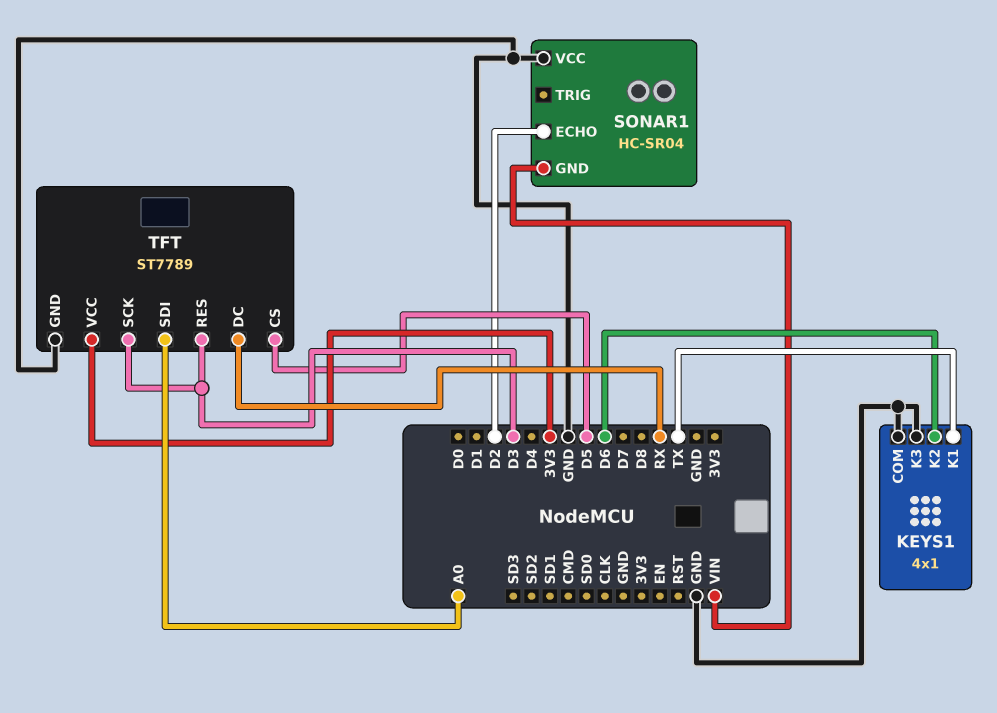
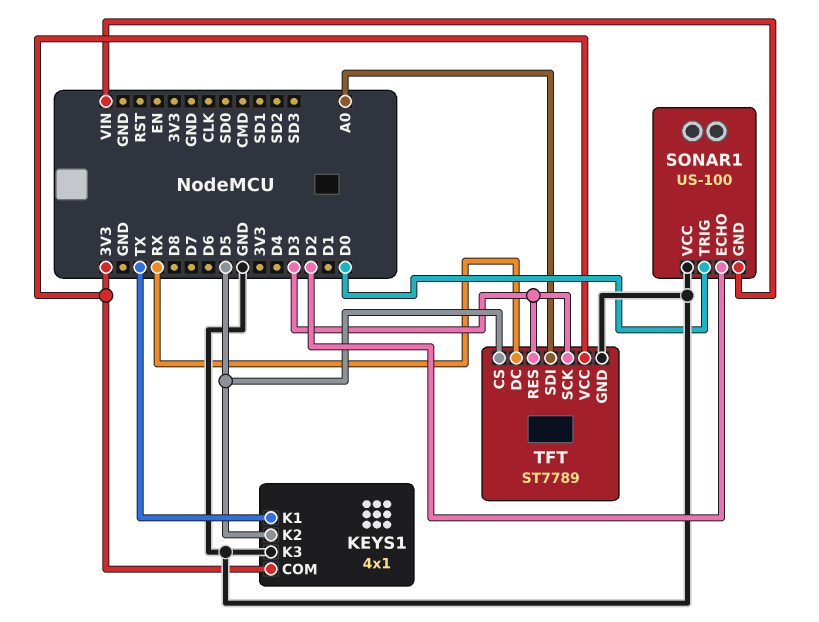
KEYS1 pin COM: GND -> 3V3
KEYS1 pin K2: D6 -> D5
SONAR1: HC-SR04 -> US-100
SONAR1 pin TRIG: none -> D0

